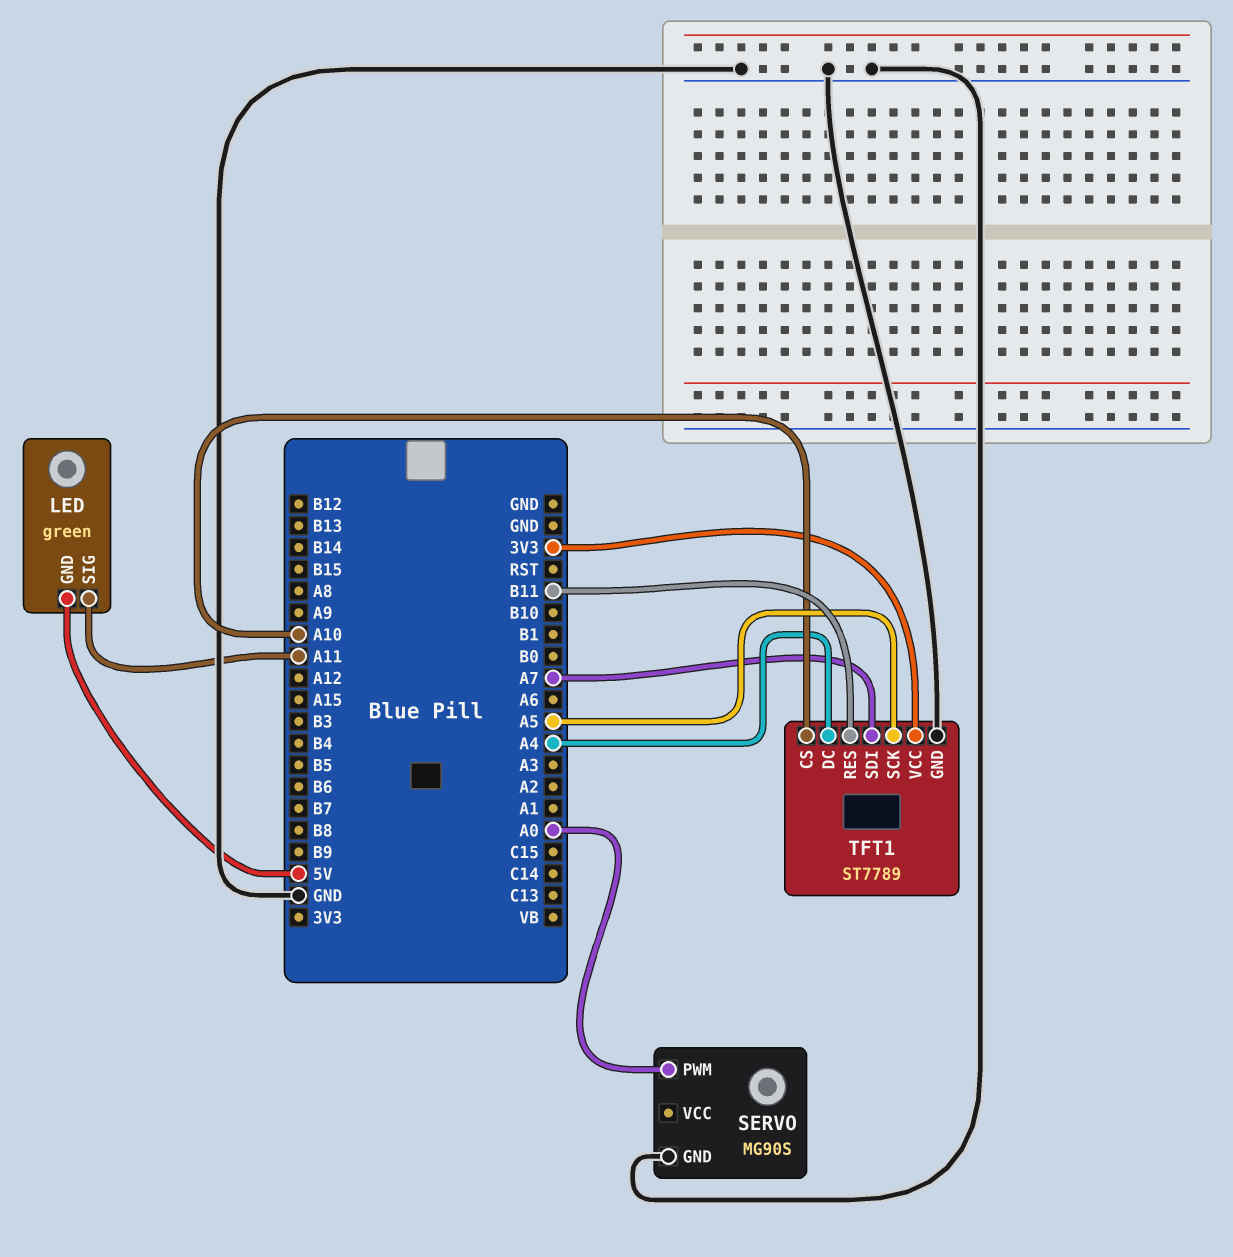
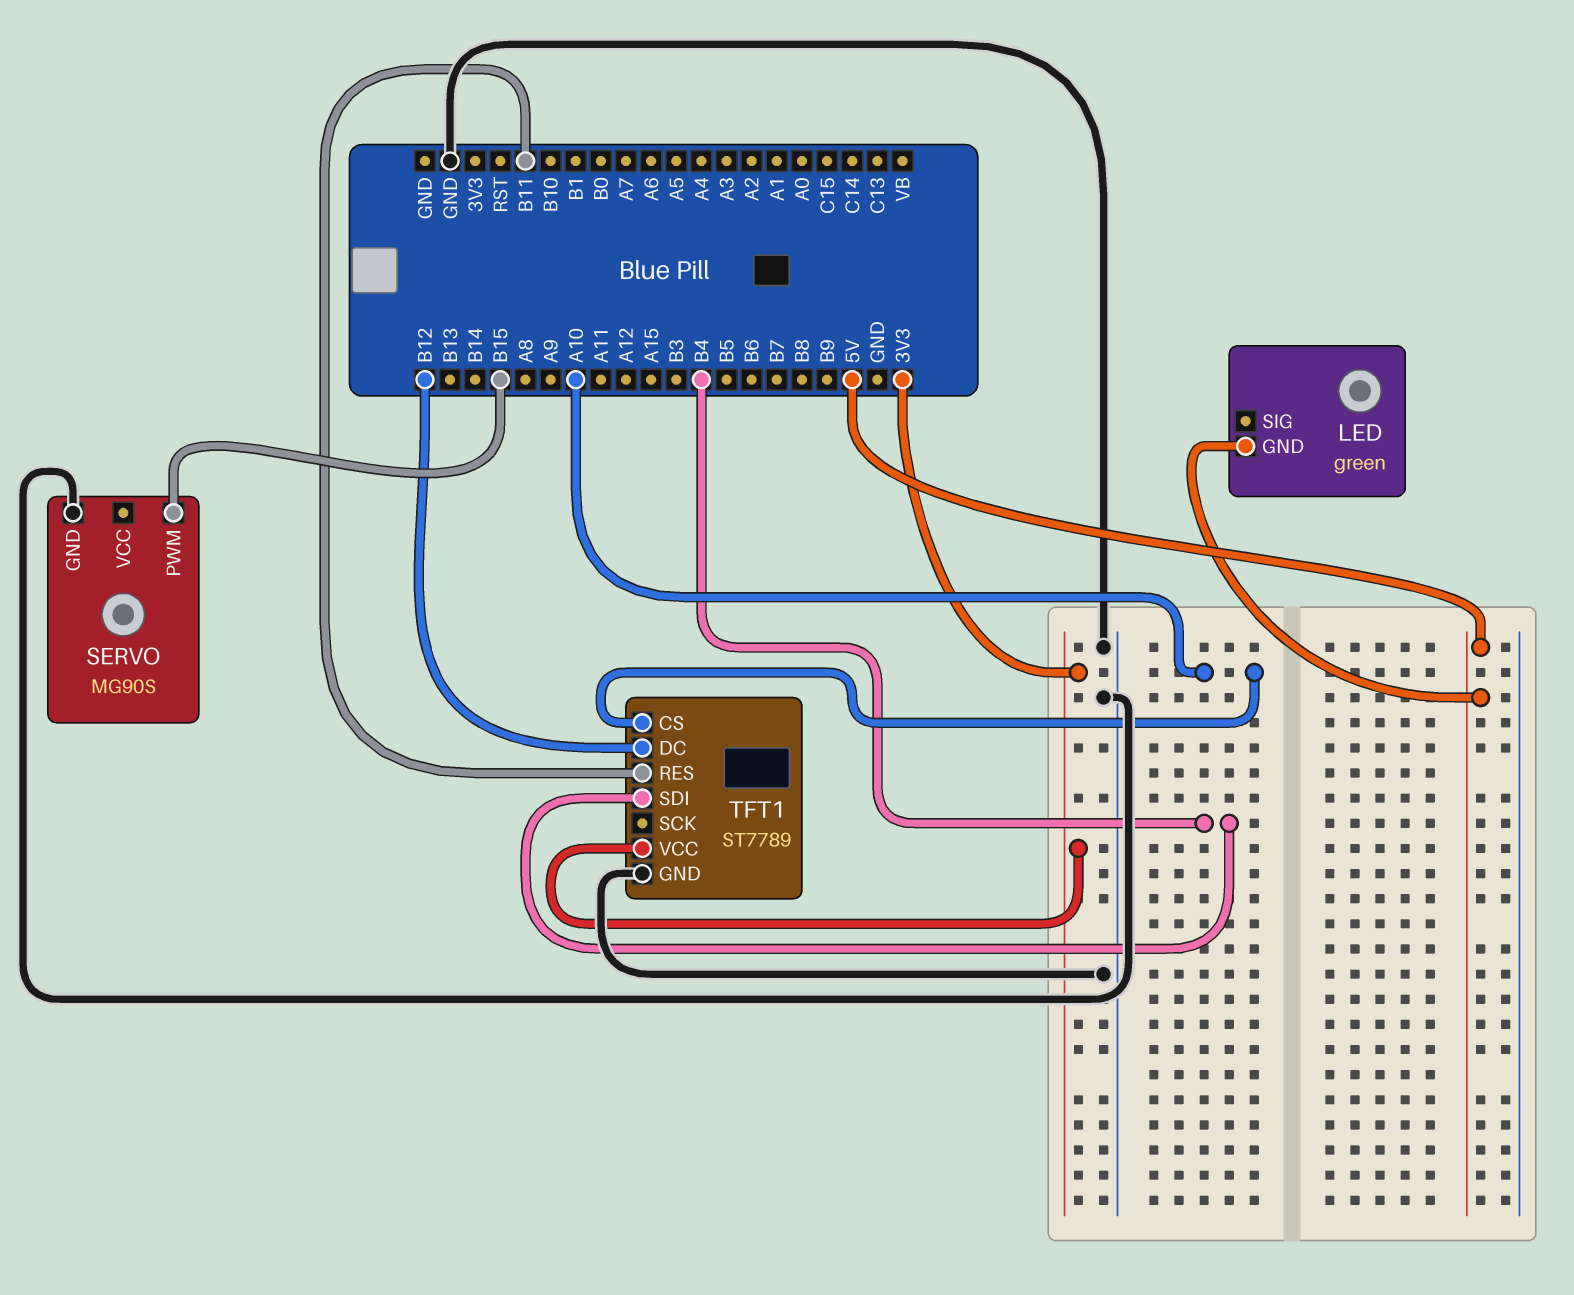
LED pin SIG: A11 -> none
SERVO pin PWM: A0 -> B15
TFT1 pin DC: A4 -> B12
TFT1 pin SCK: A5 -> none
TFT1 pin SDI: A7 -> B4

